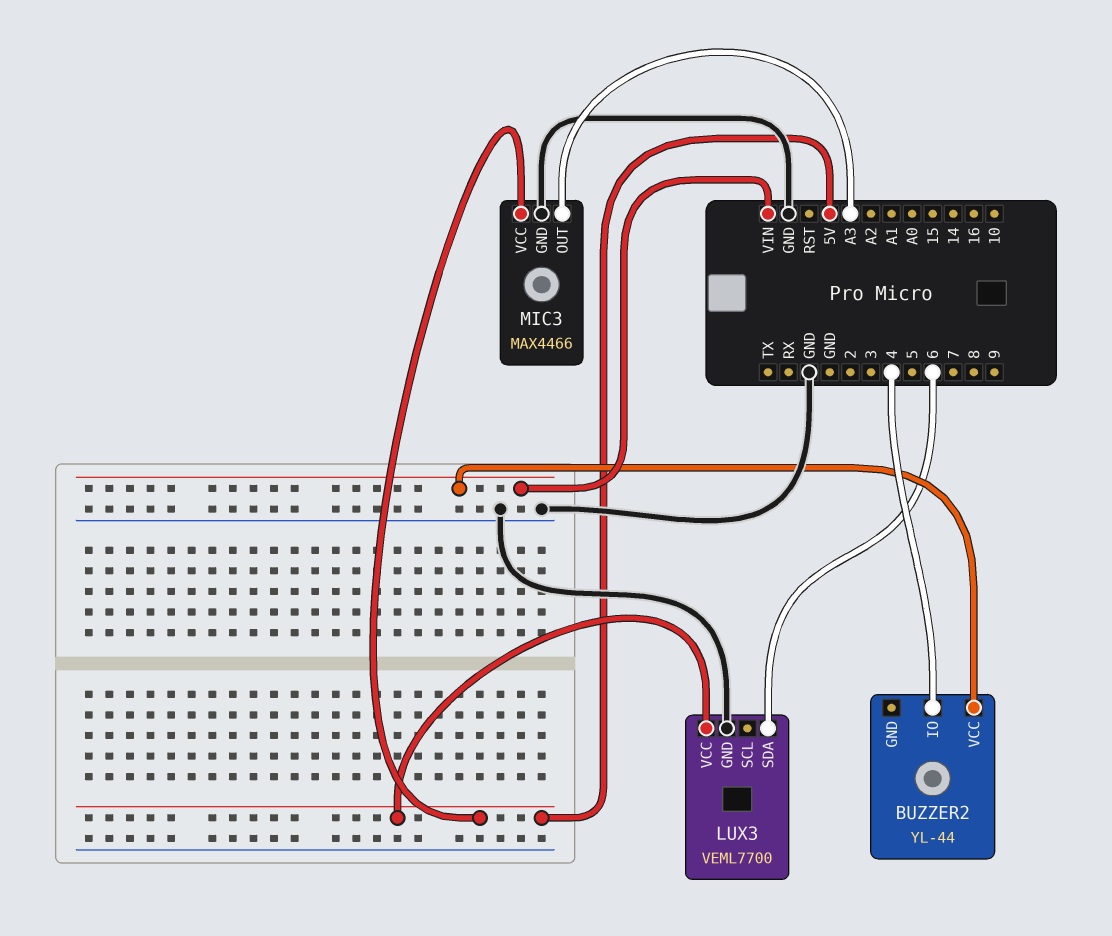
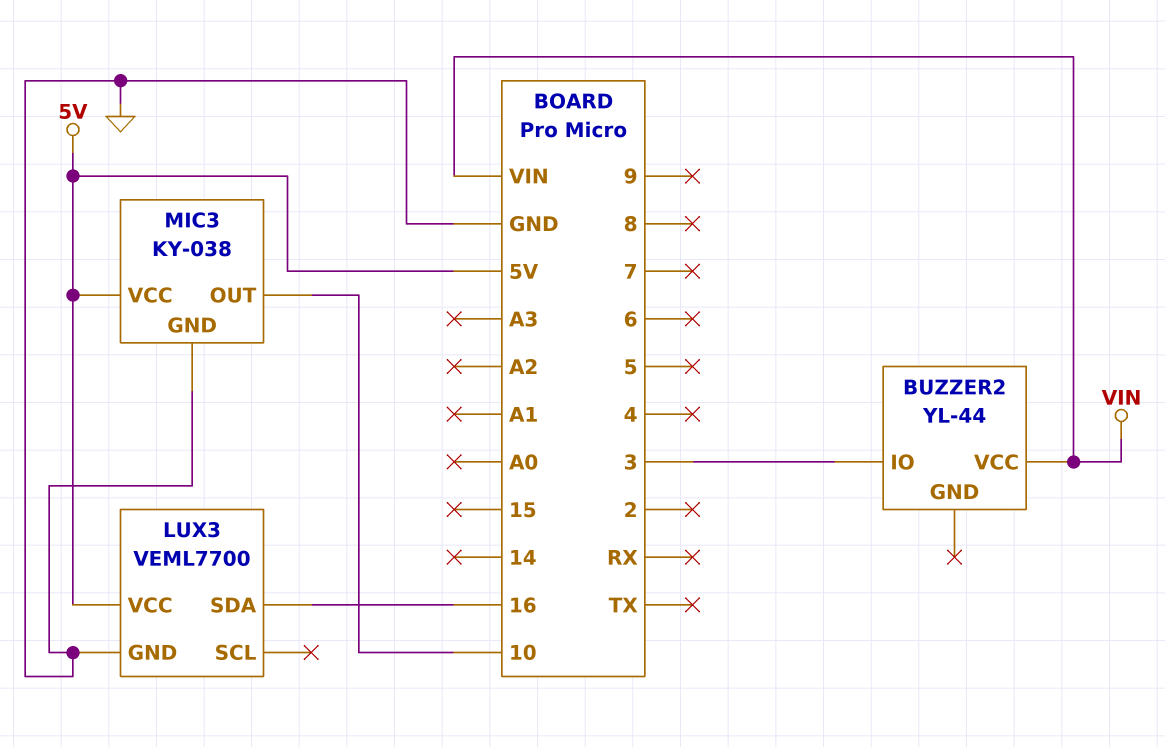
BUZZER2 pin IO: 4 -> 3
LUX3 pin SDA: 6 -> 16
MIC3: MAX4466 -> KY-038
MIC3 pin OUT: A3 -> 10

